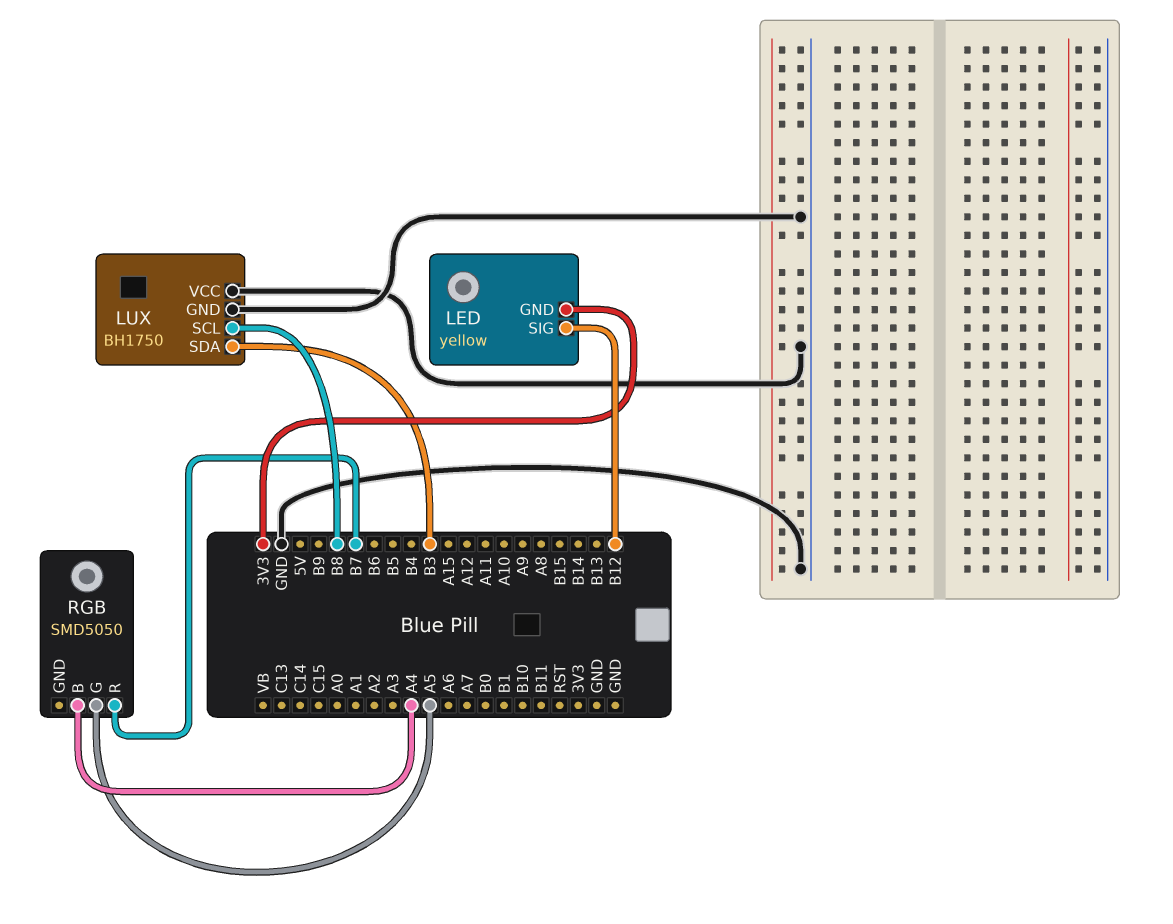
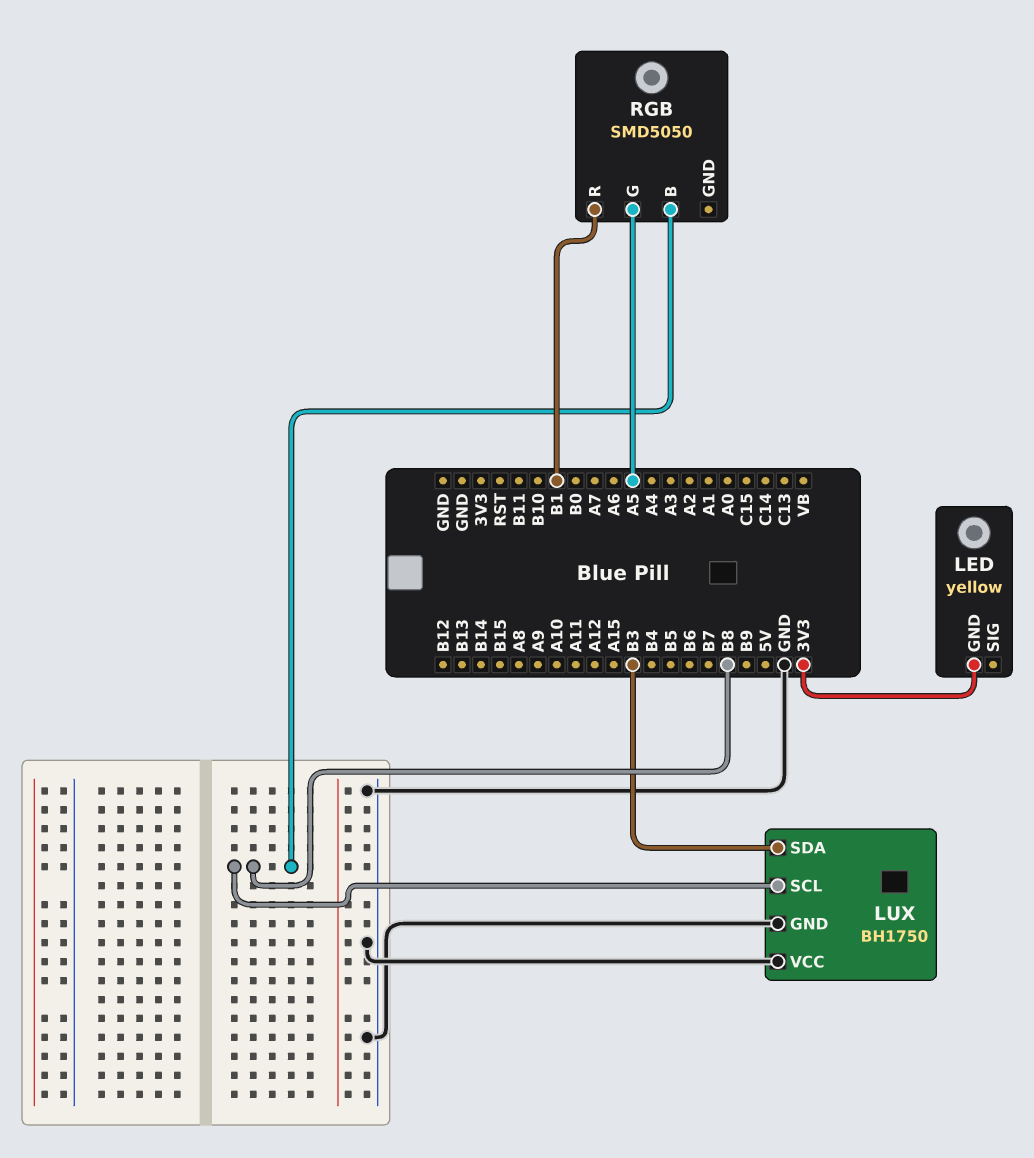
LED pin SIG: B12 -> none
RGB pin B: A4 -> B8
RGB pin R: B7 -> B1

